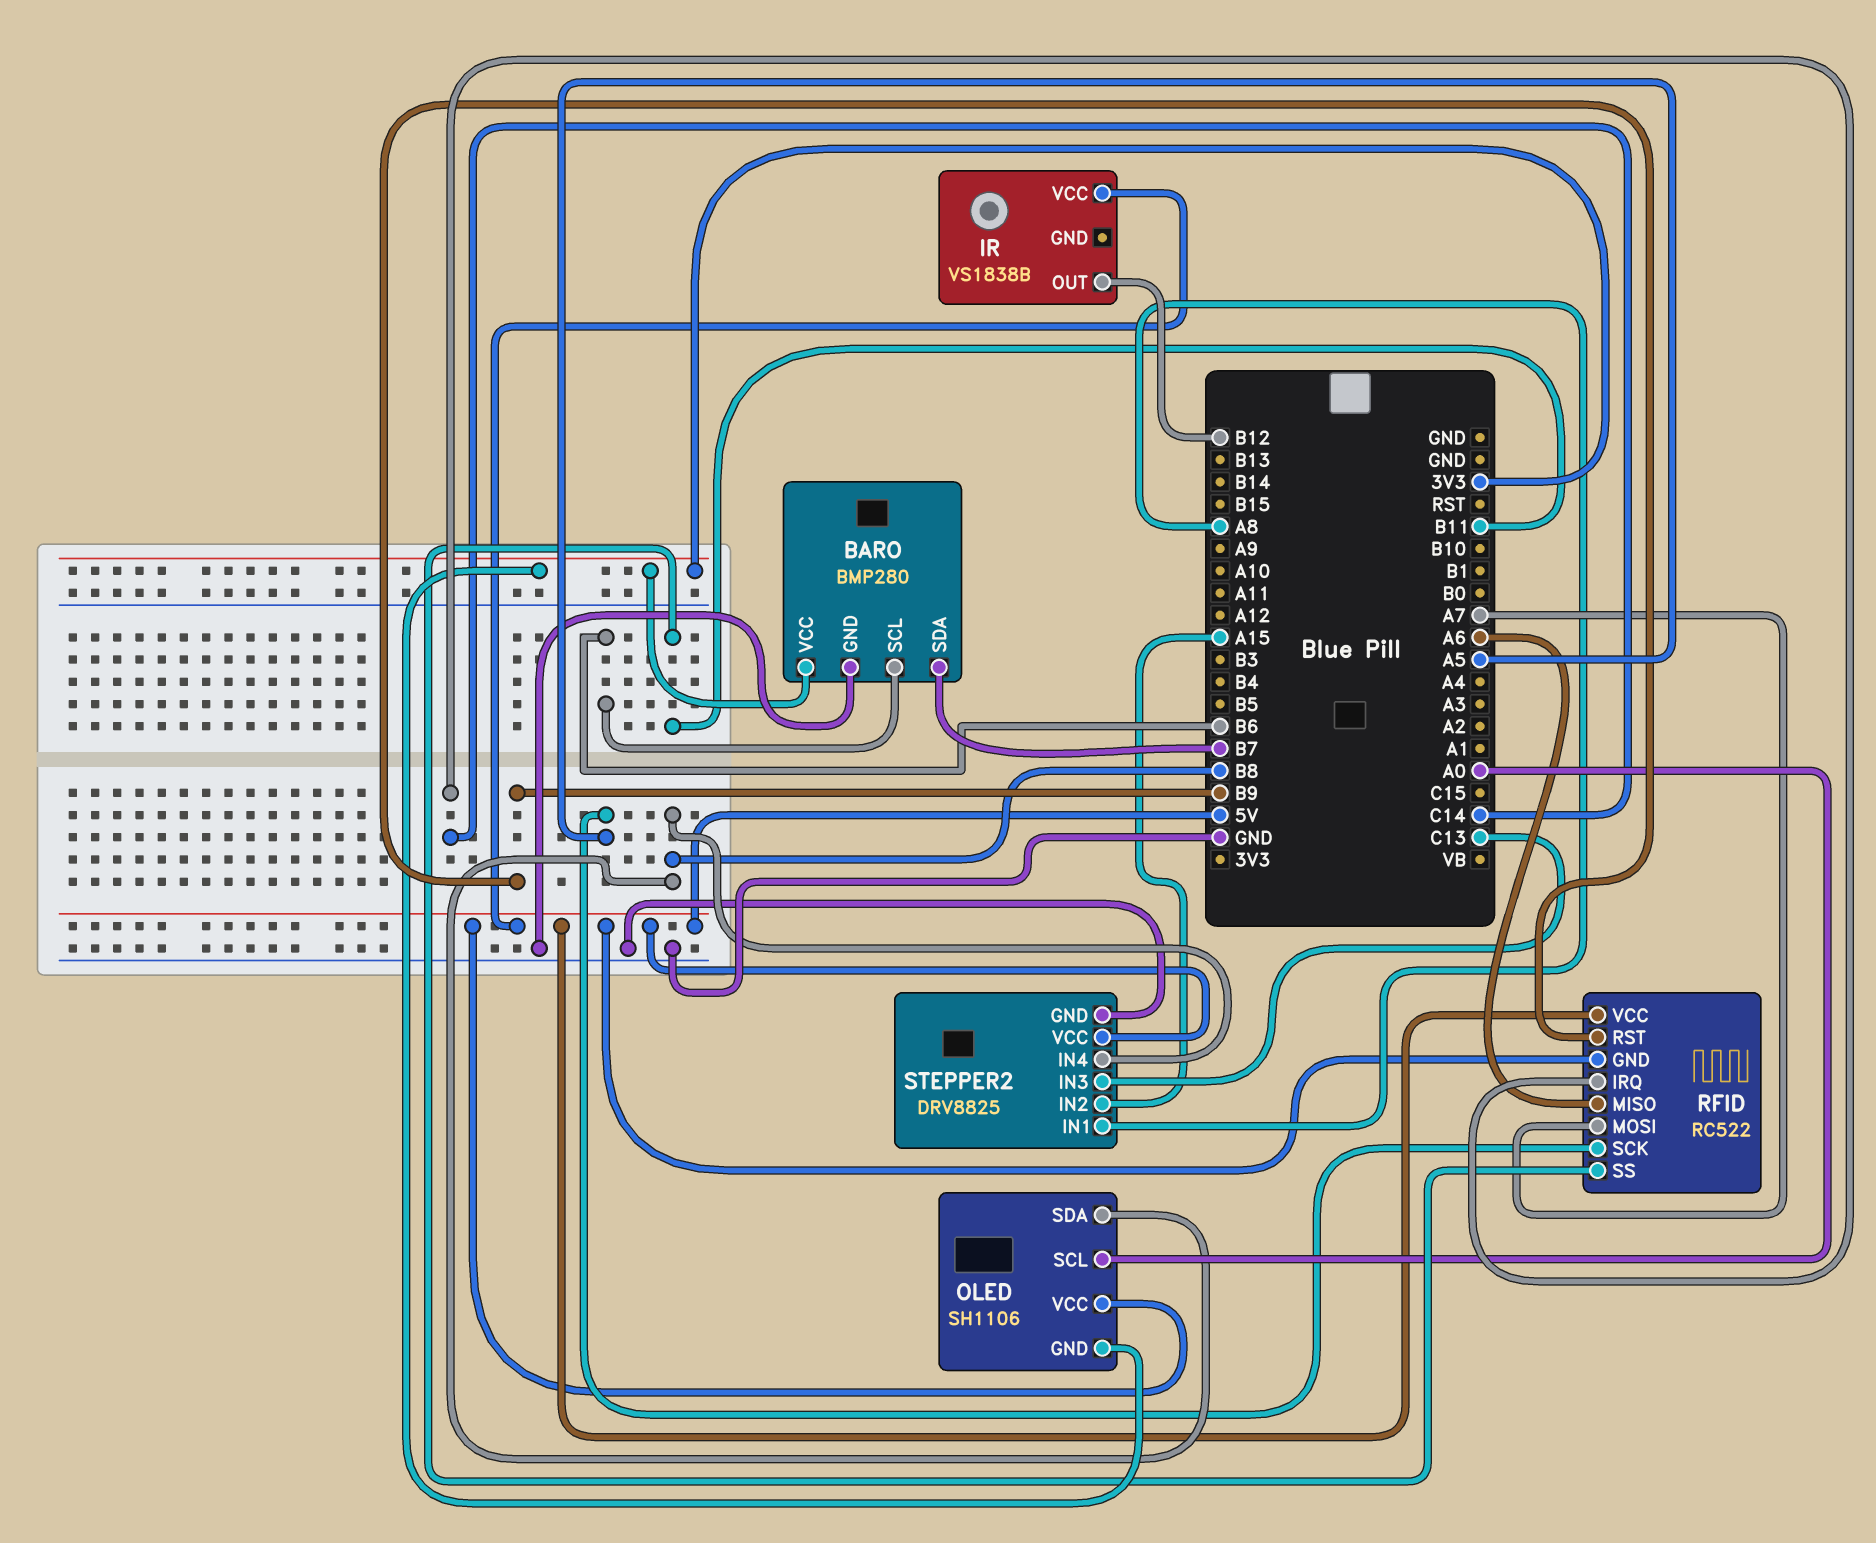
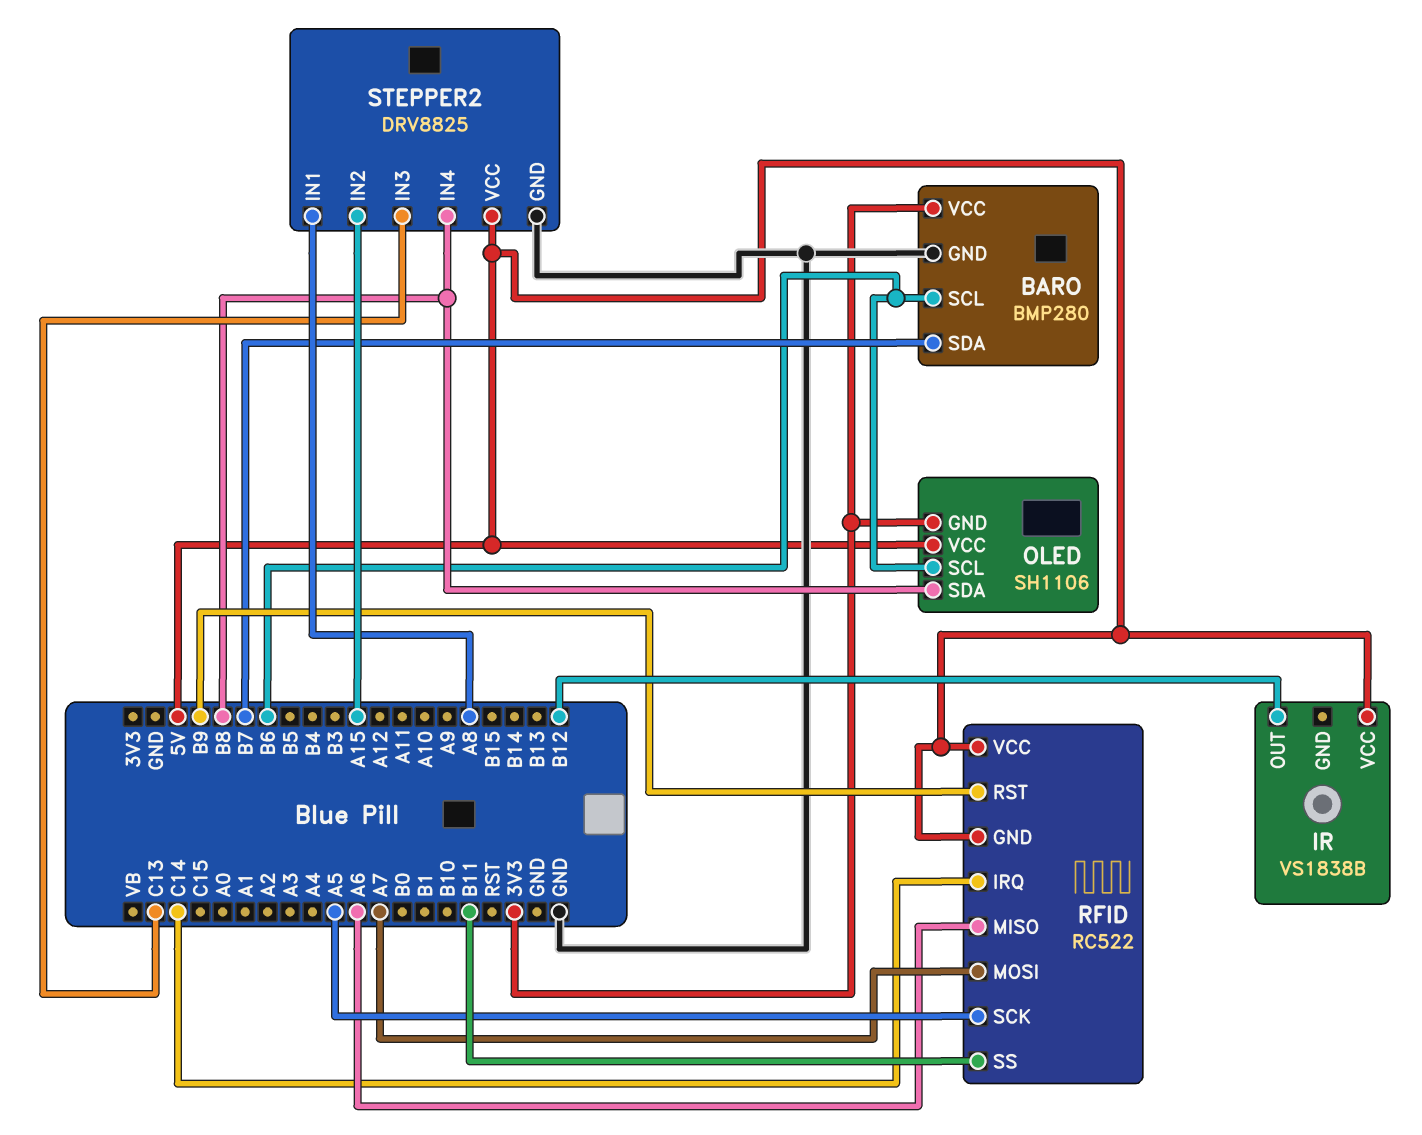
OLED pin SCL: A0 -> B6

